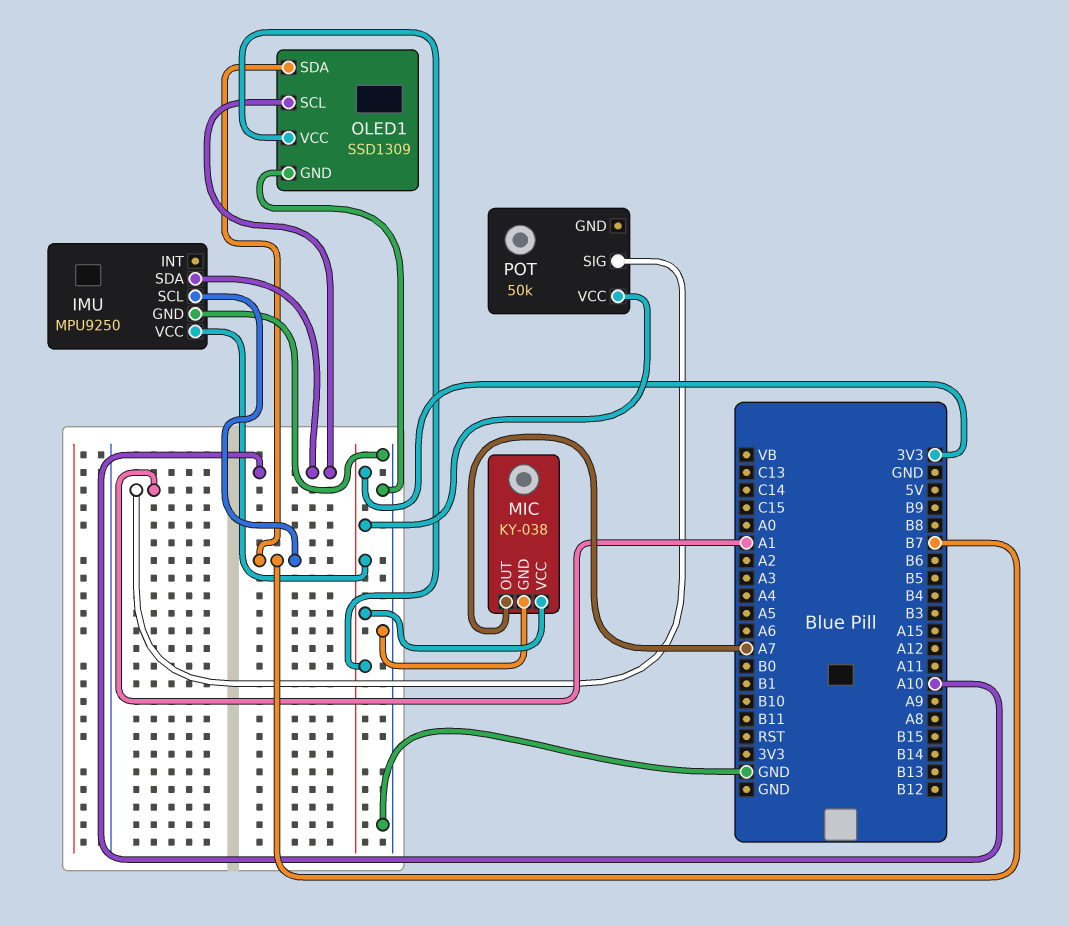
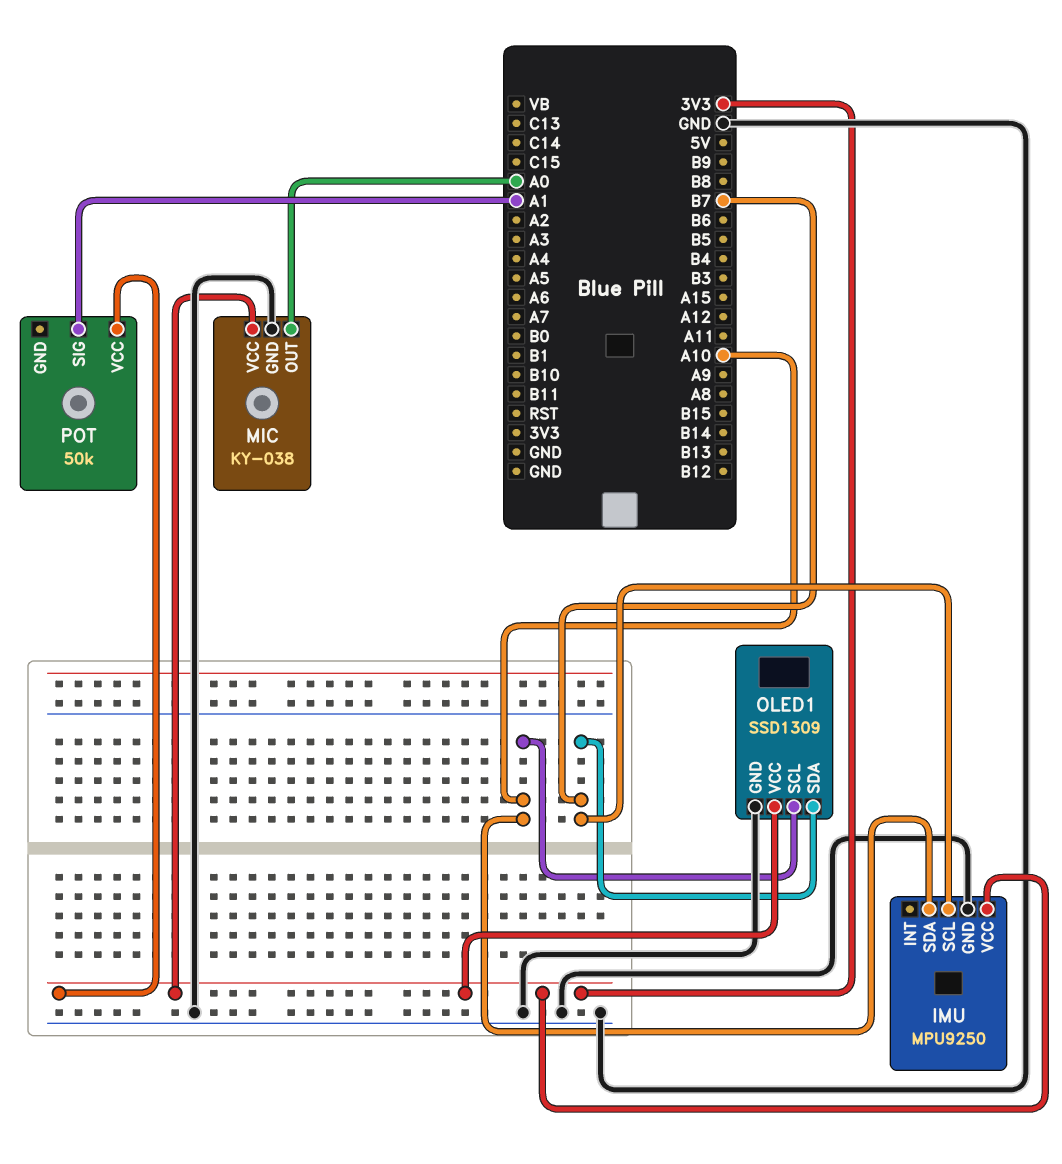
MIC pin OUT: A7 -> A0

